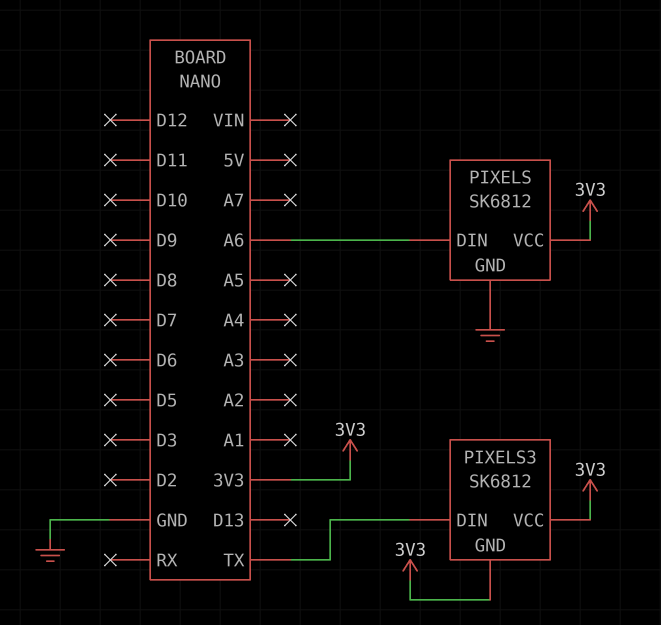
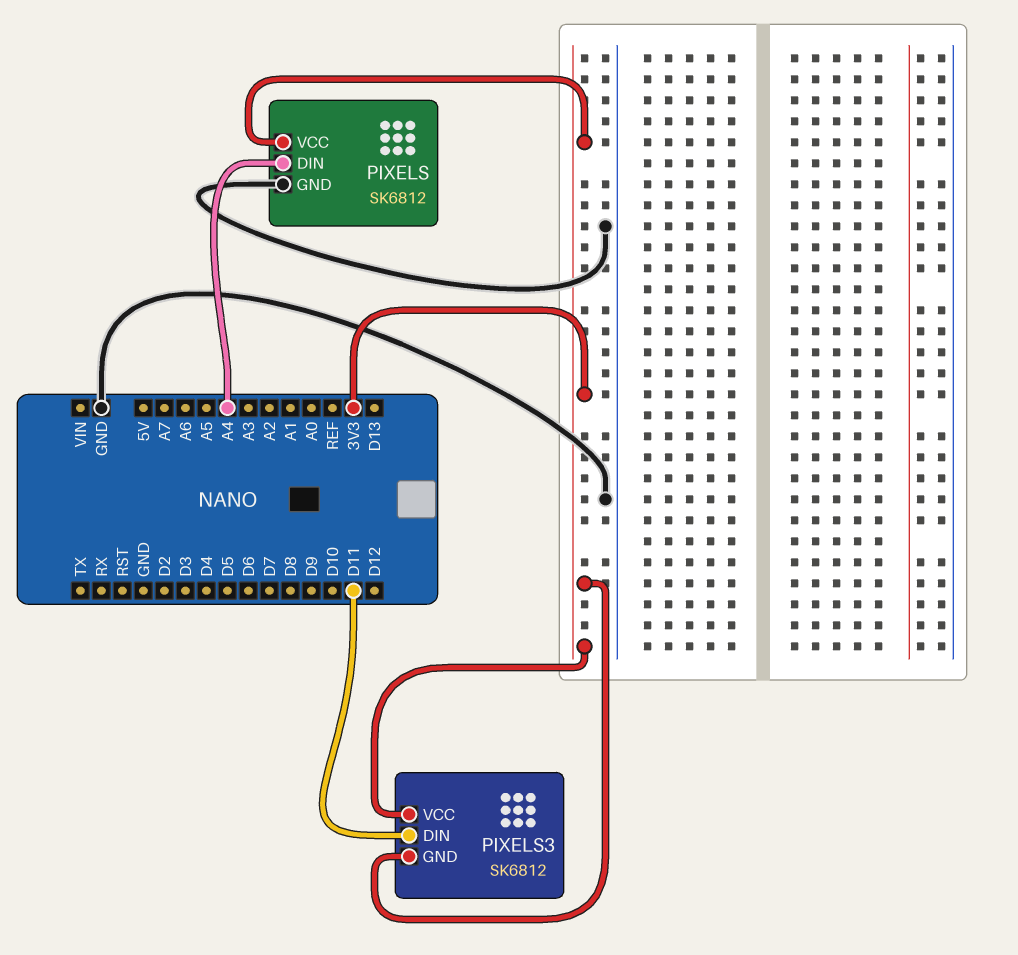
PIXELS pin DIN: A6 -> A4
PIXELS3 pin DIN: TX -> D11

